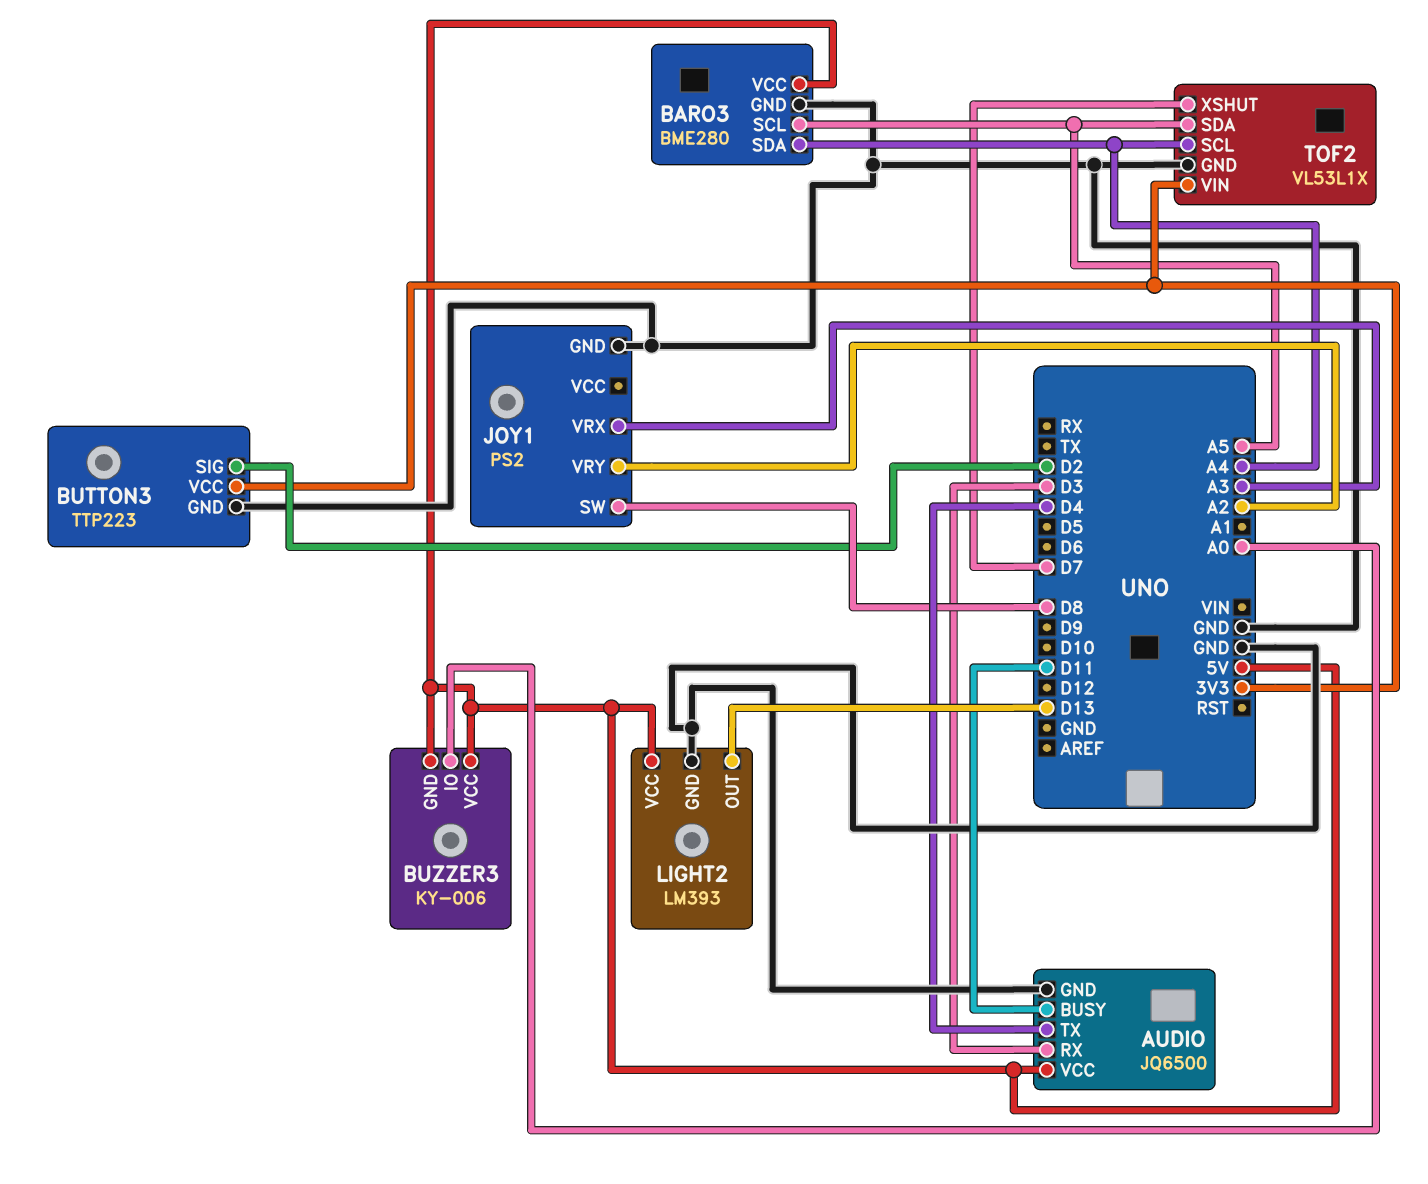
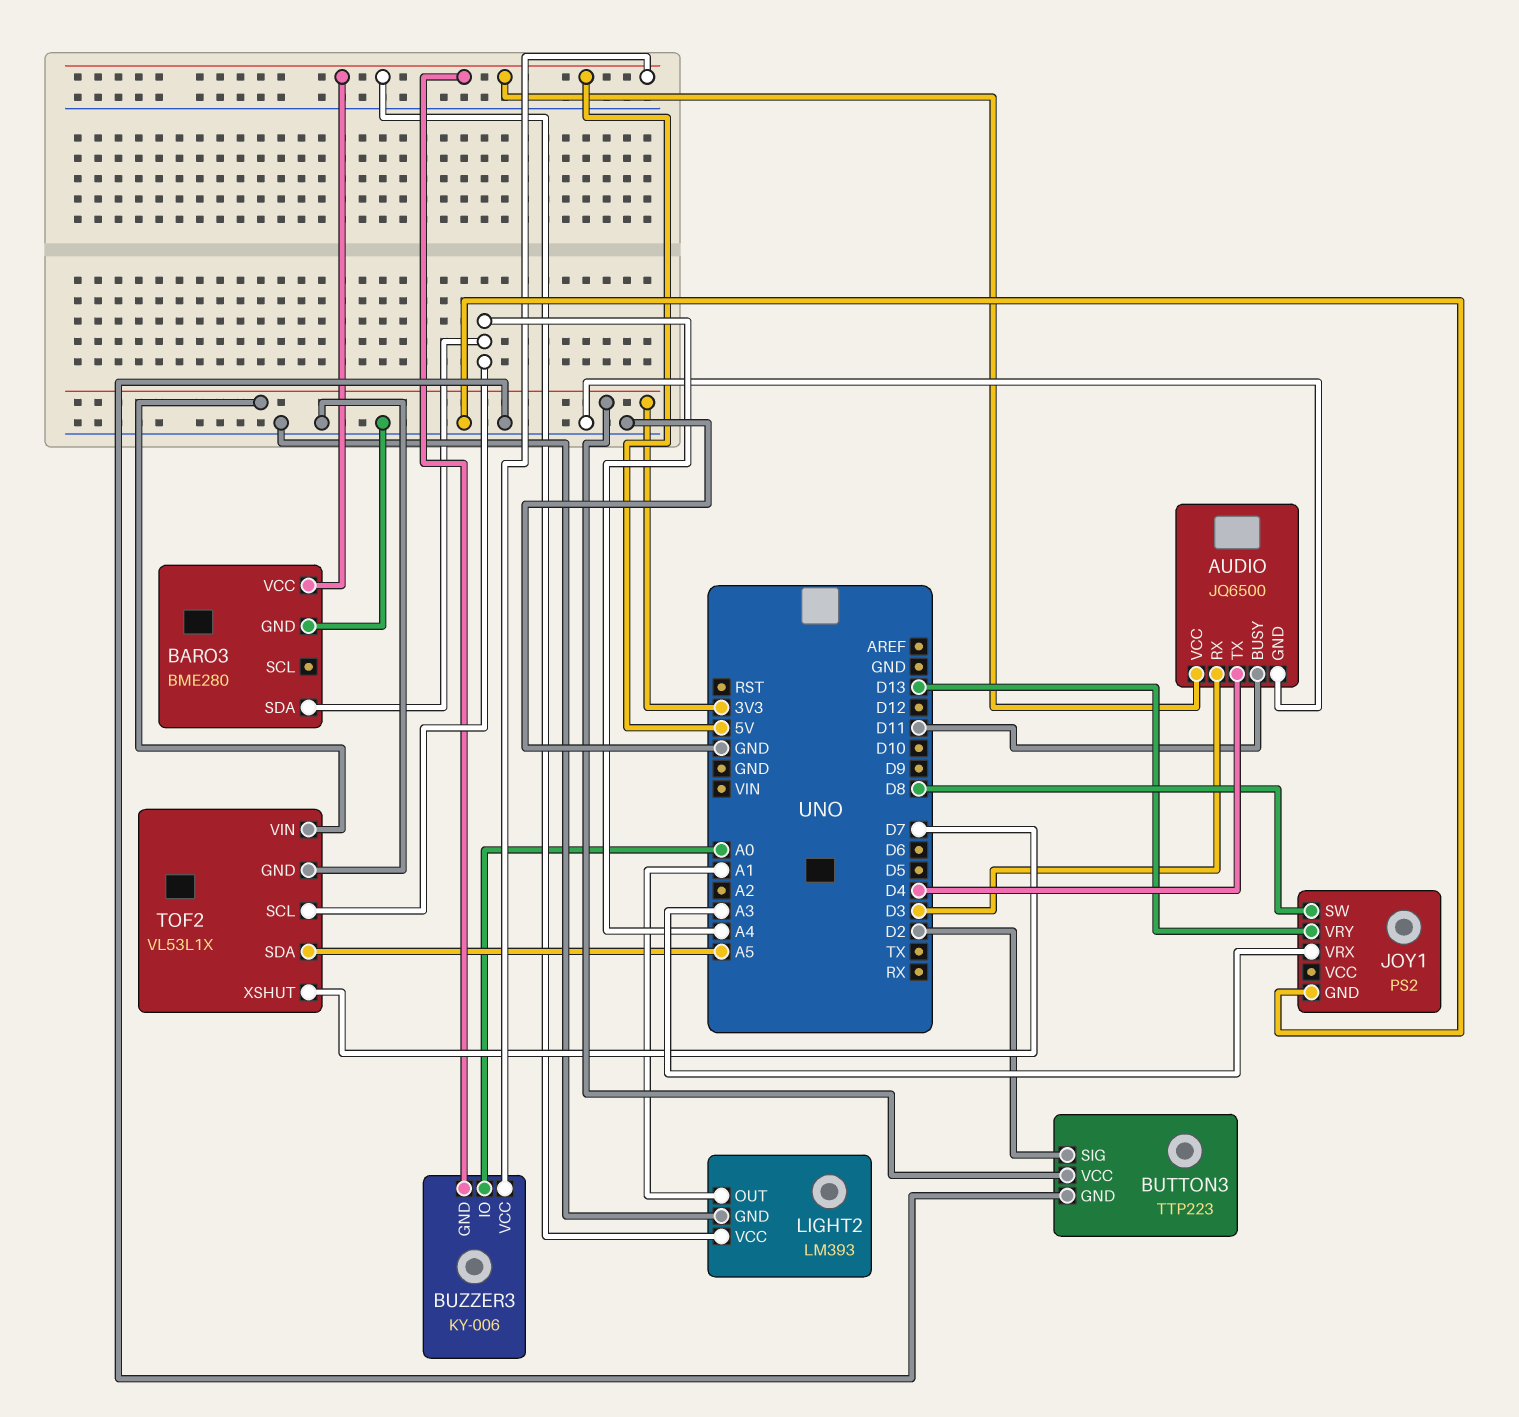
BARO3 pin SCL: A5 -> none
JOY1 pin VRY: A2 -> D13
LIGHT2 pin OUT: D13 -> A1

